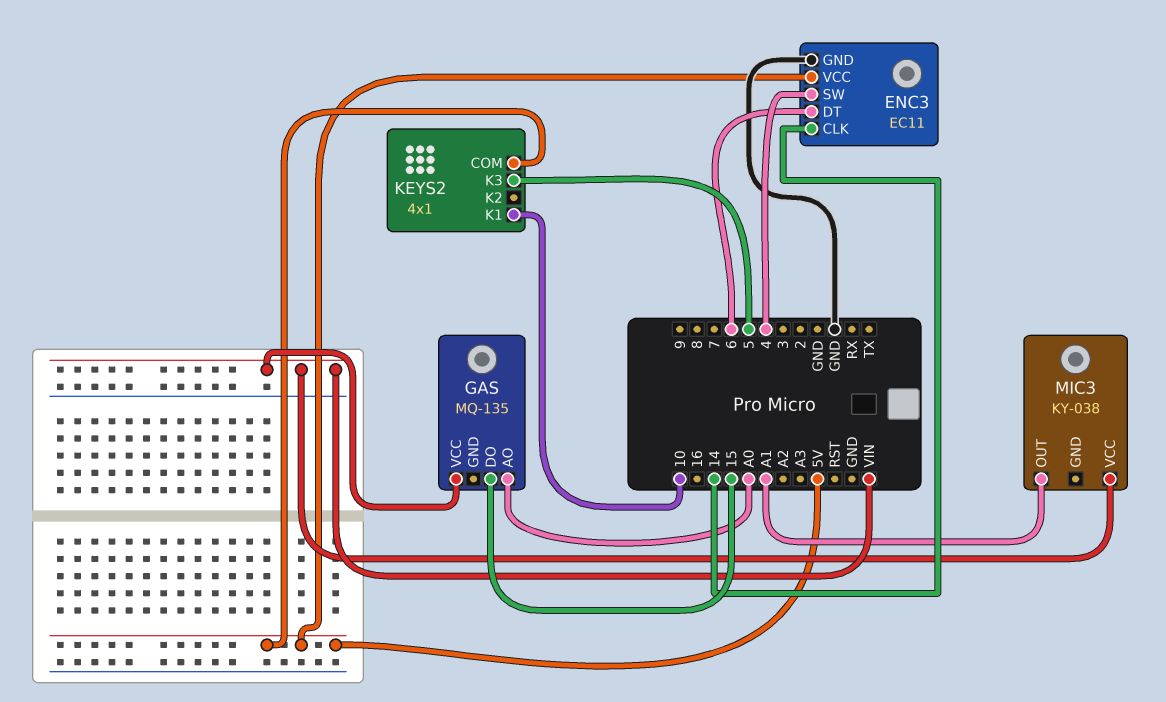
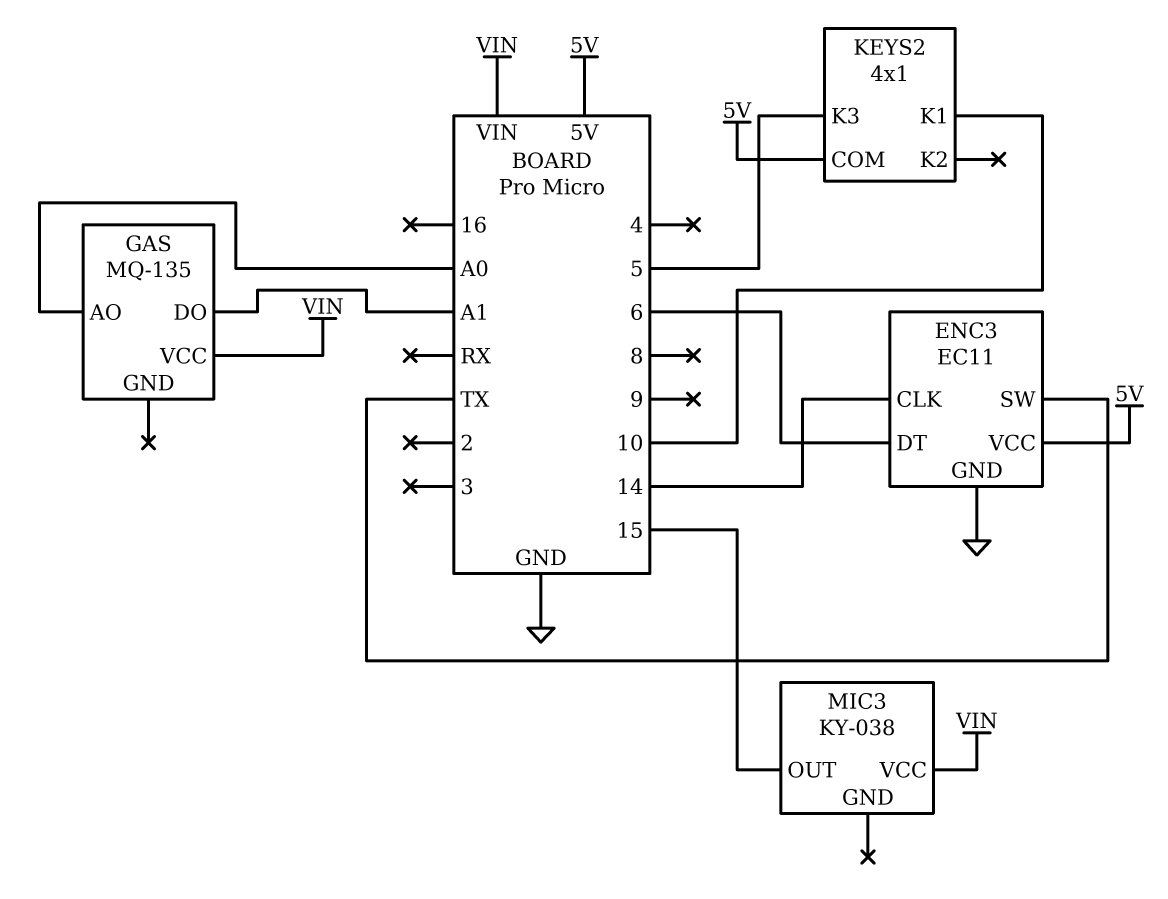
ENC3 pin SW: 4 -> TX
GAS pin DO: 15 -> A1
MIC3 pin OUT: A1 -> 15

